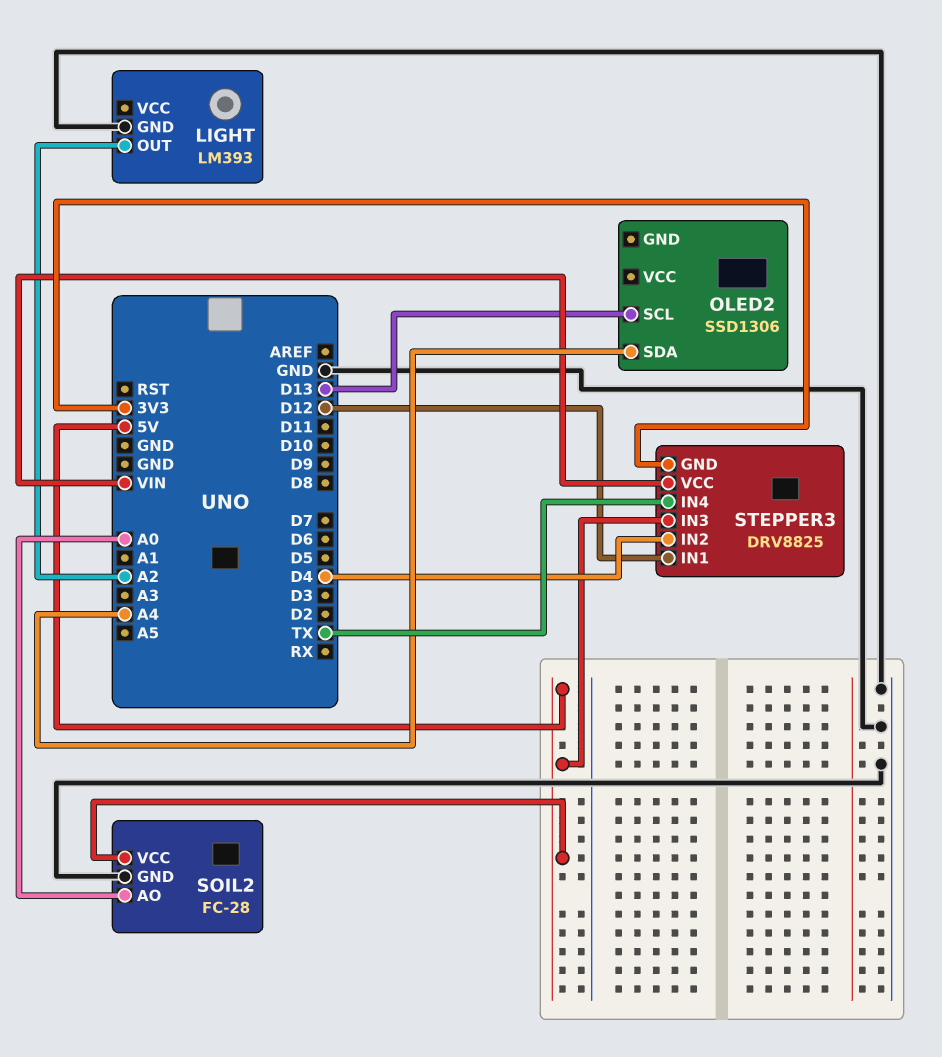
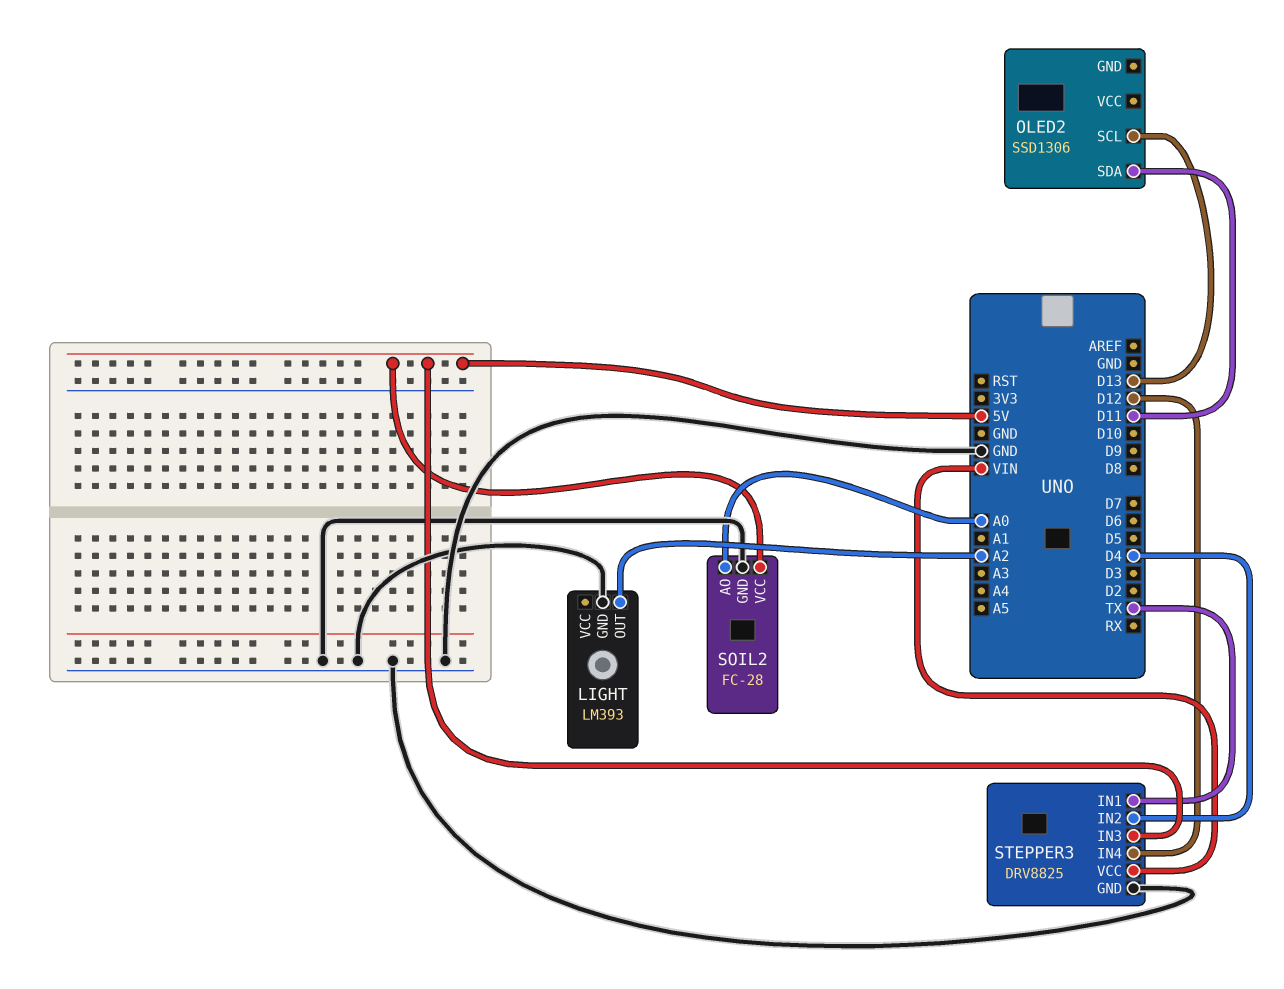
OLED2 pin SDA: A4 -> D11
STEPPER3 pin GND: 3V3 -> GND
STEPPER3 pin IN1: D12 -> TX
STEPPER3 pin IN4: TX -> D12

